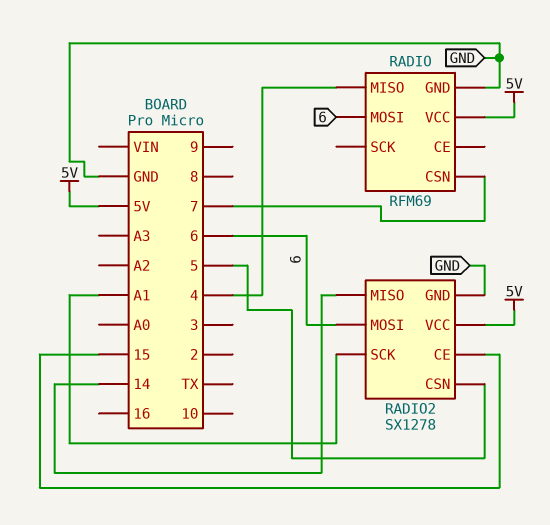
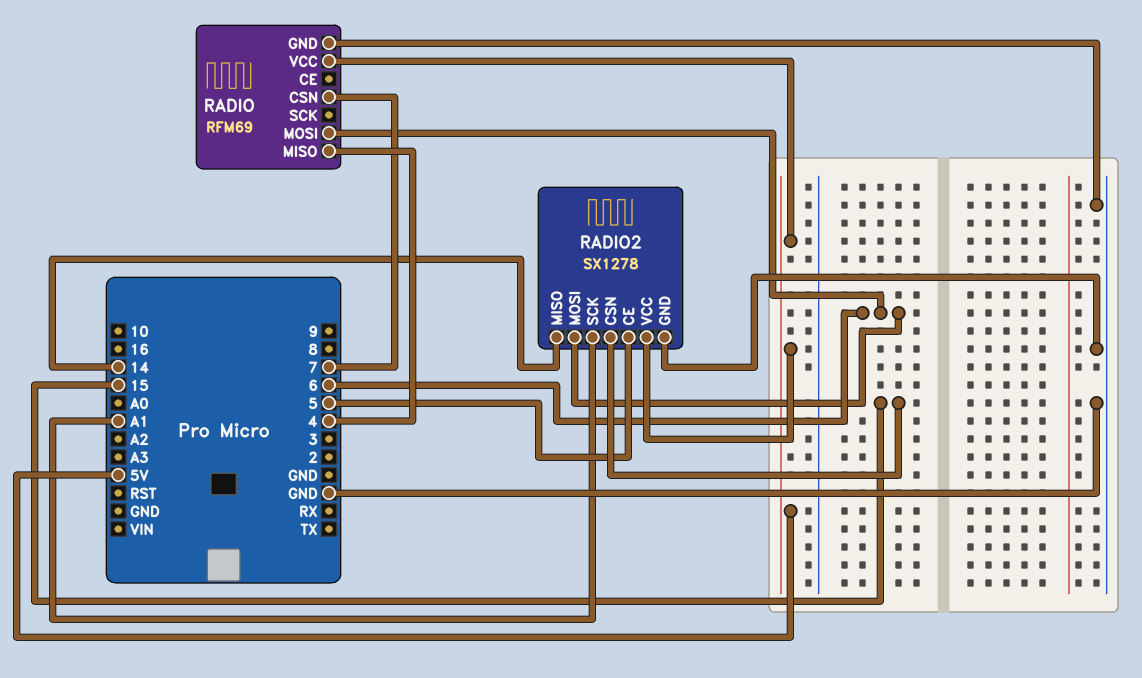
RADIO2 pin CE: 15 -> 5
RADIO2 pin CSN: 5 -> 15

